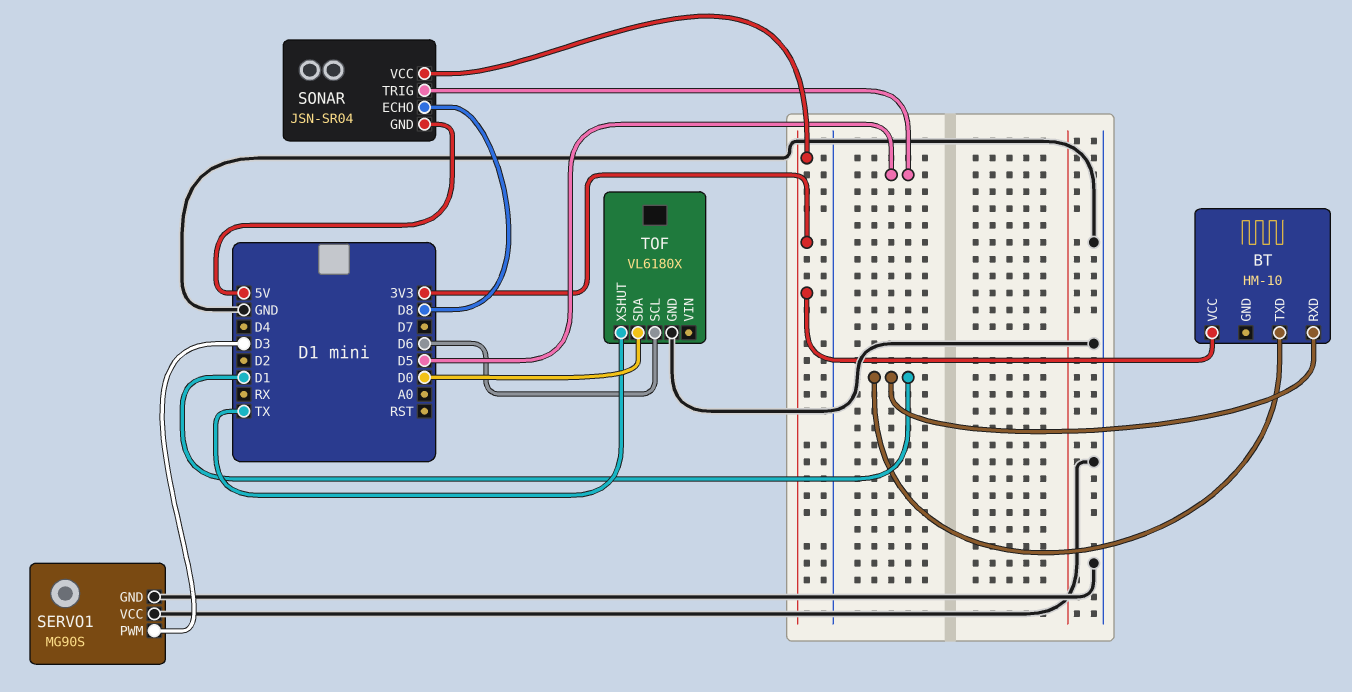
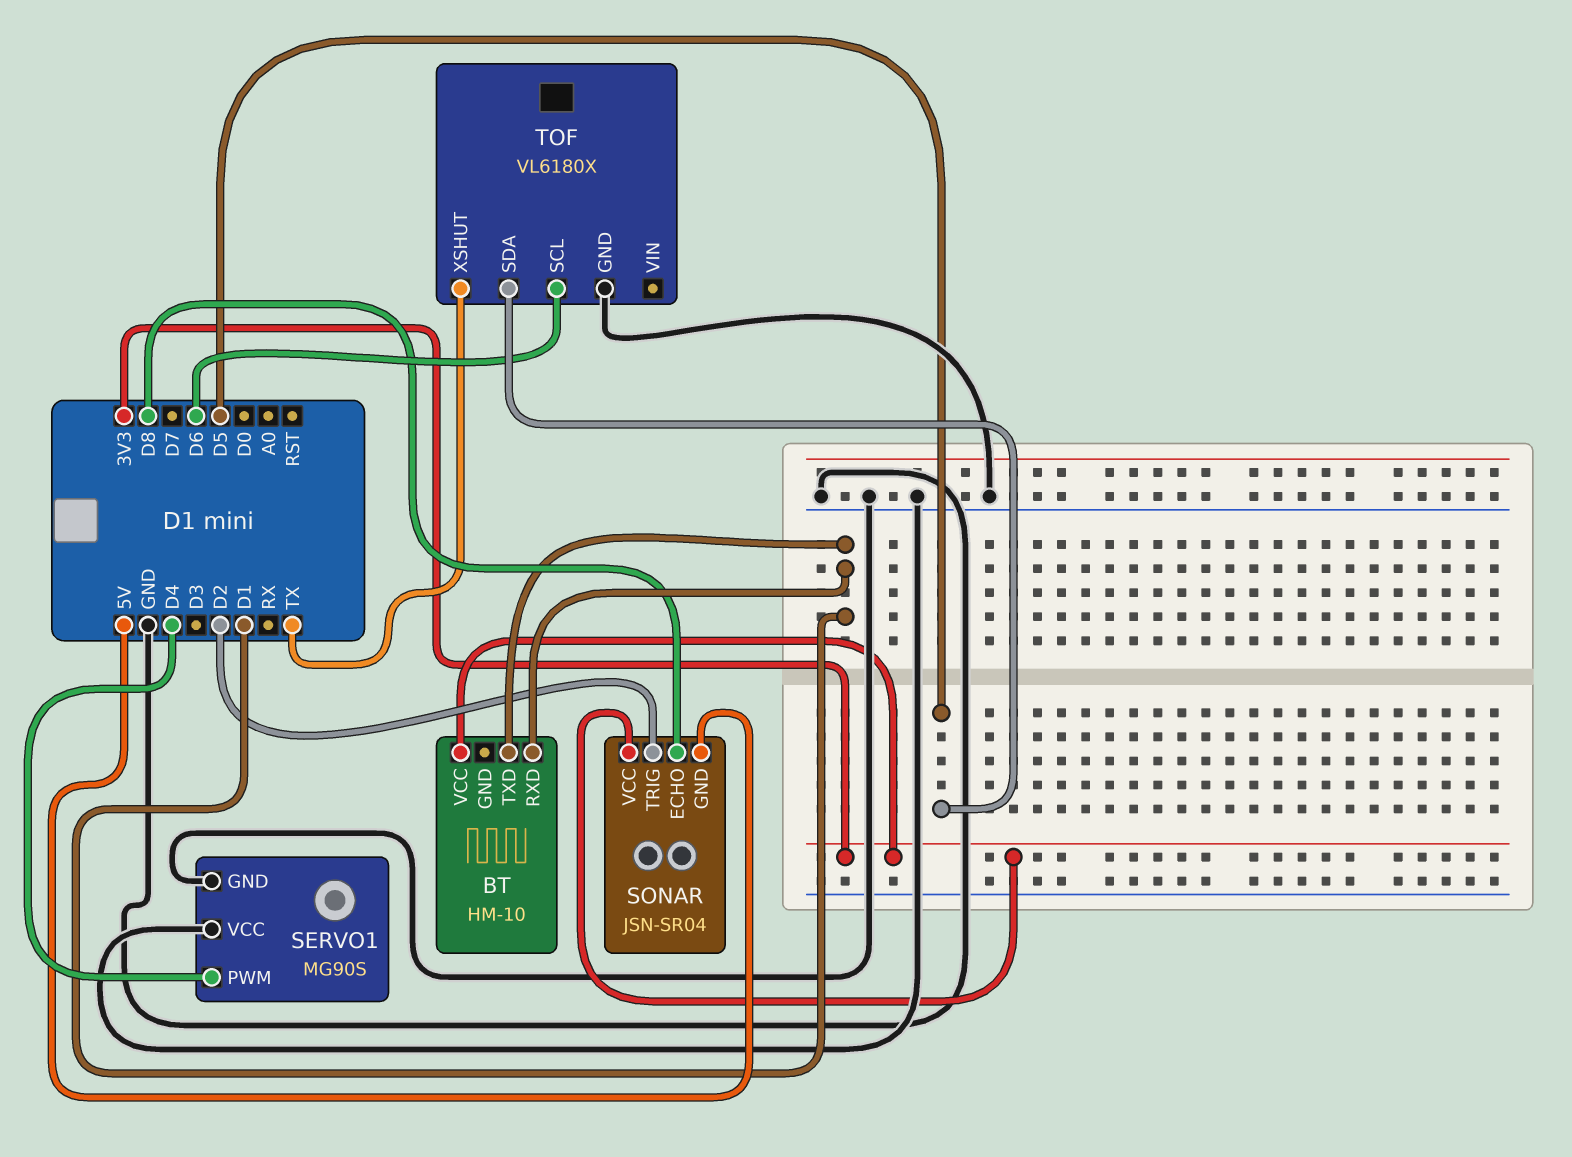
SERVO1 pin PWM: D3 -> D4
SONAR pin TRIG: D5 -> D2
TOF pin SDA: D0 -> D5

